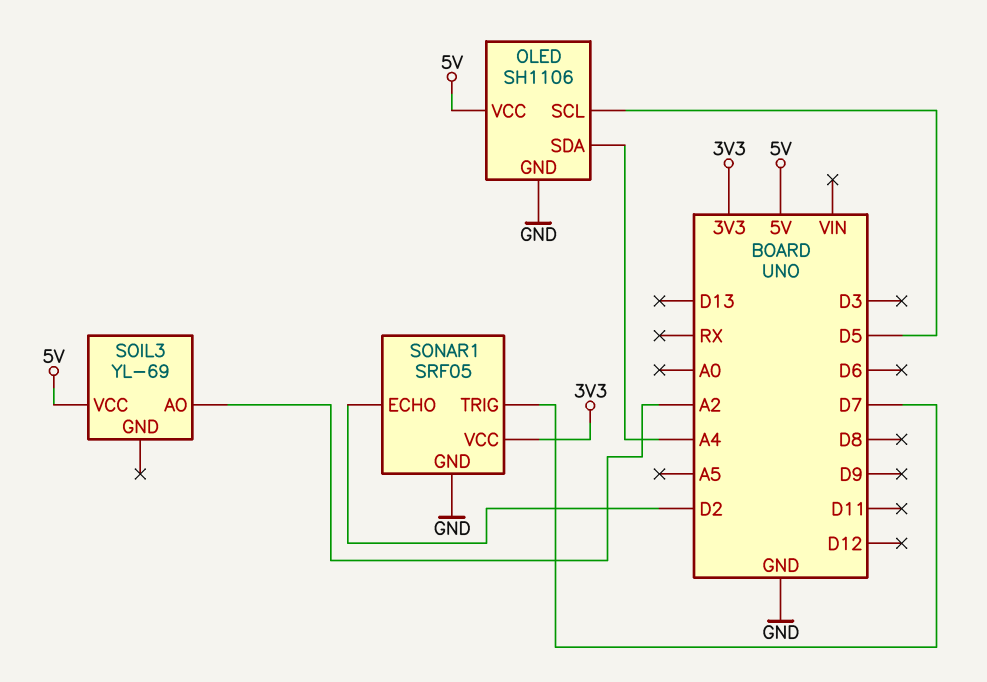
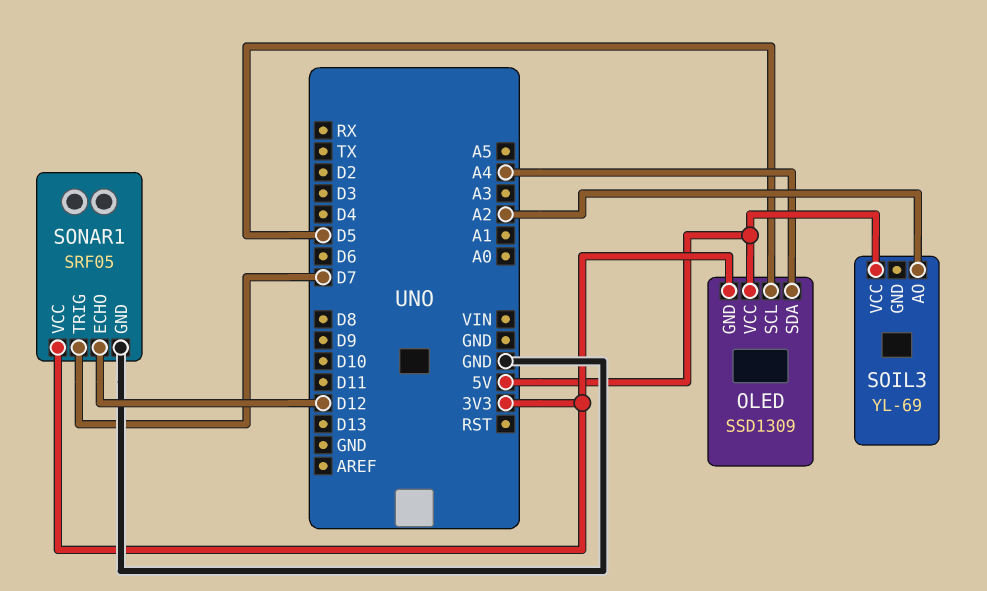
OLED: SH1106 -> SSD1309
OLED pin GND: GND -> 3V3
SONAR1 pin ECHO: D2 -> D12

